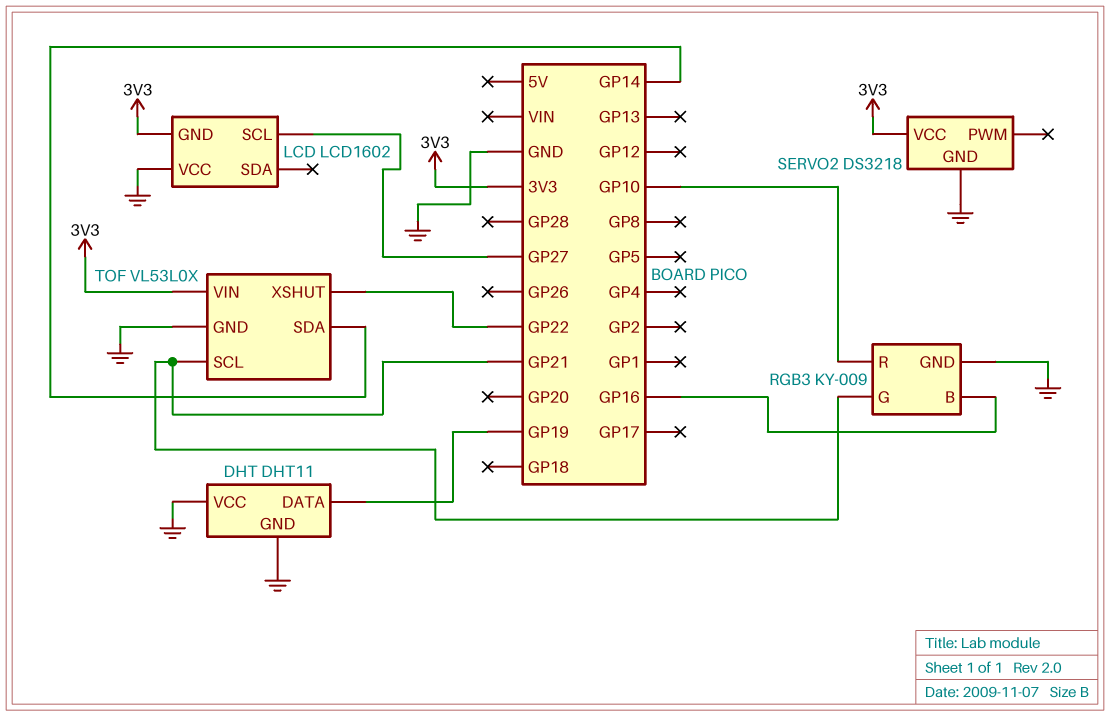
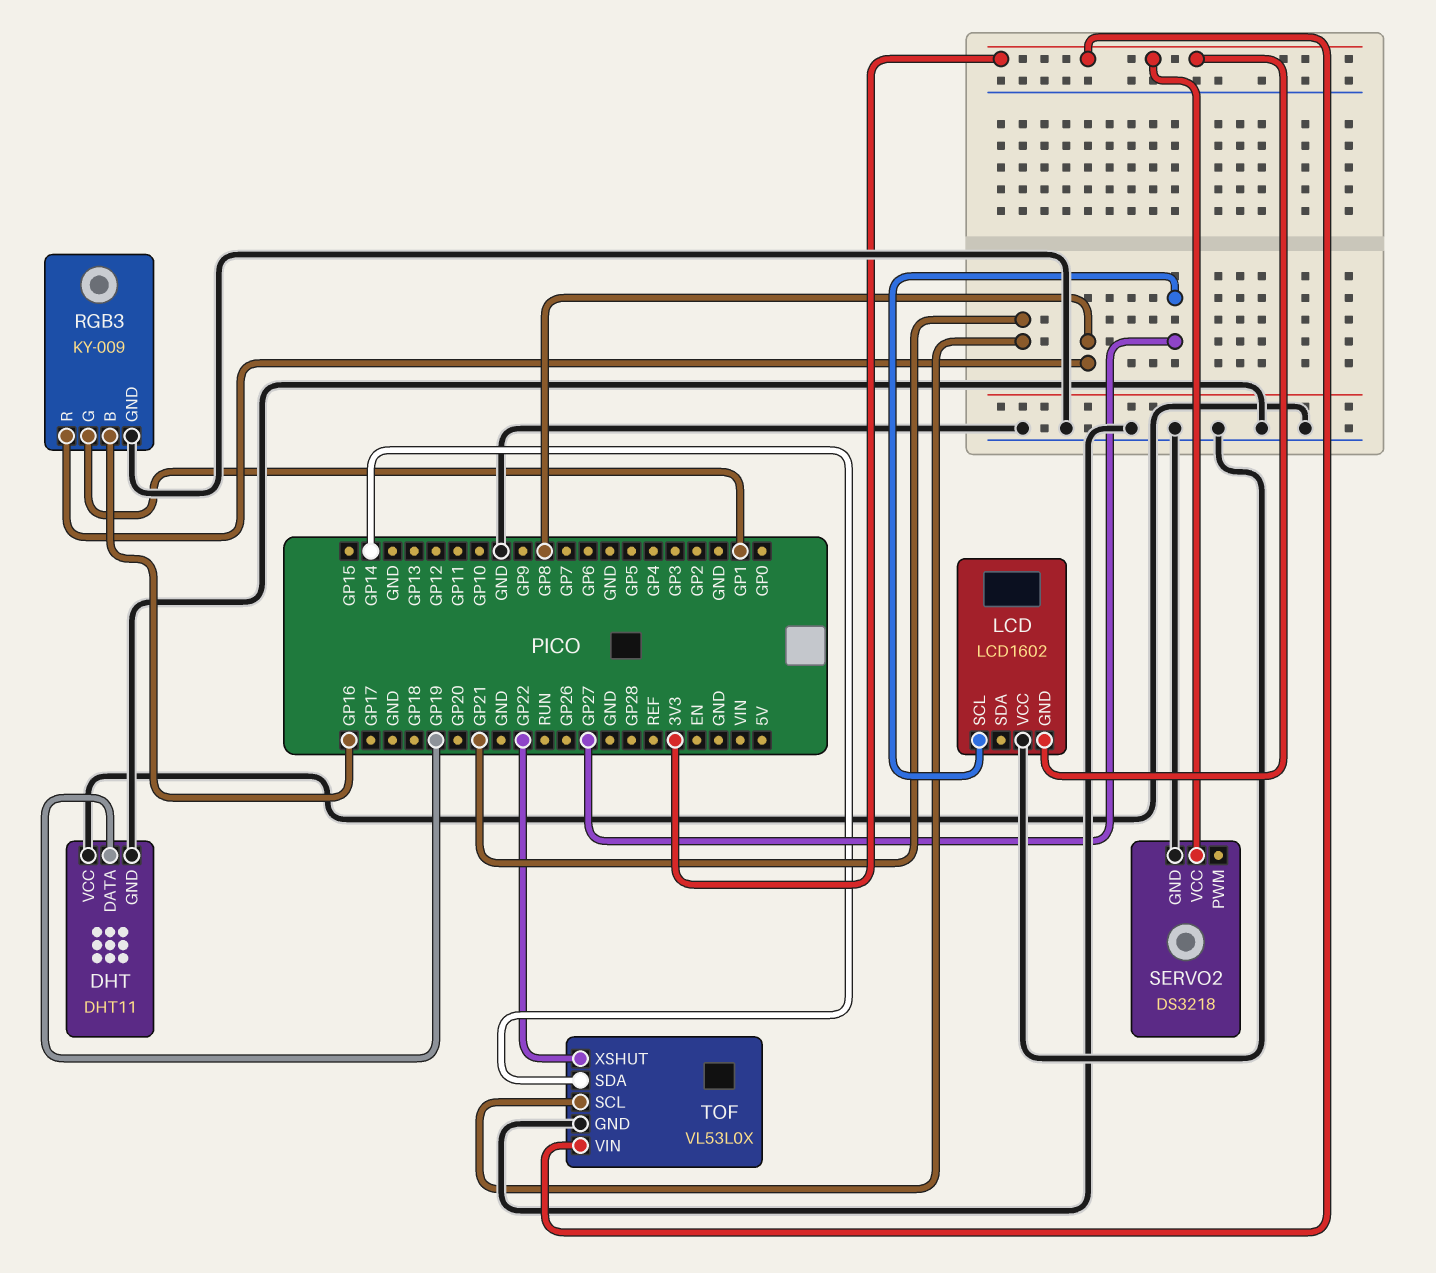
RGB3 pin G: GP21 -> GP1
RGB3 pin R: GP10 -> GP8

